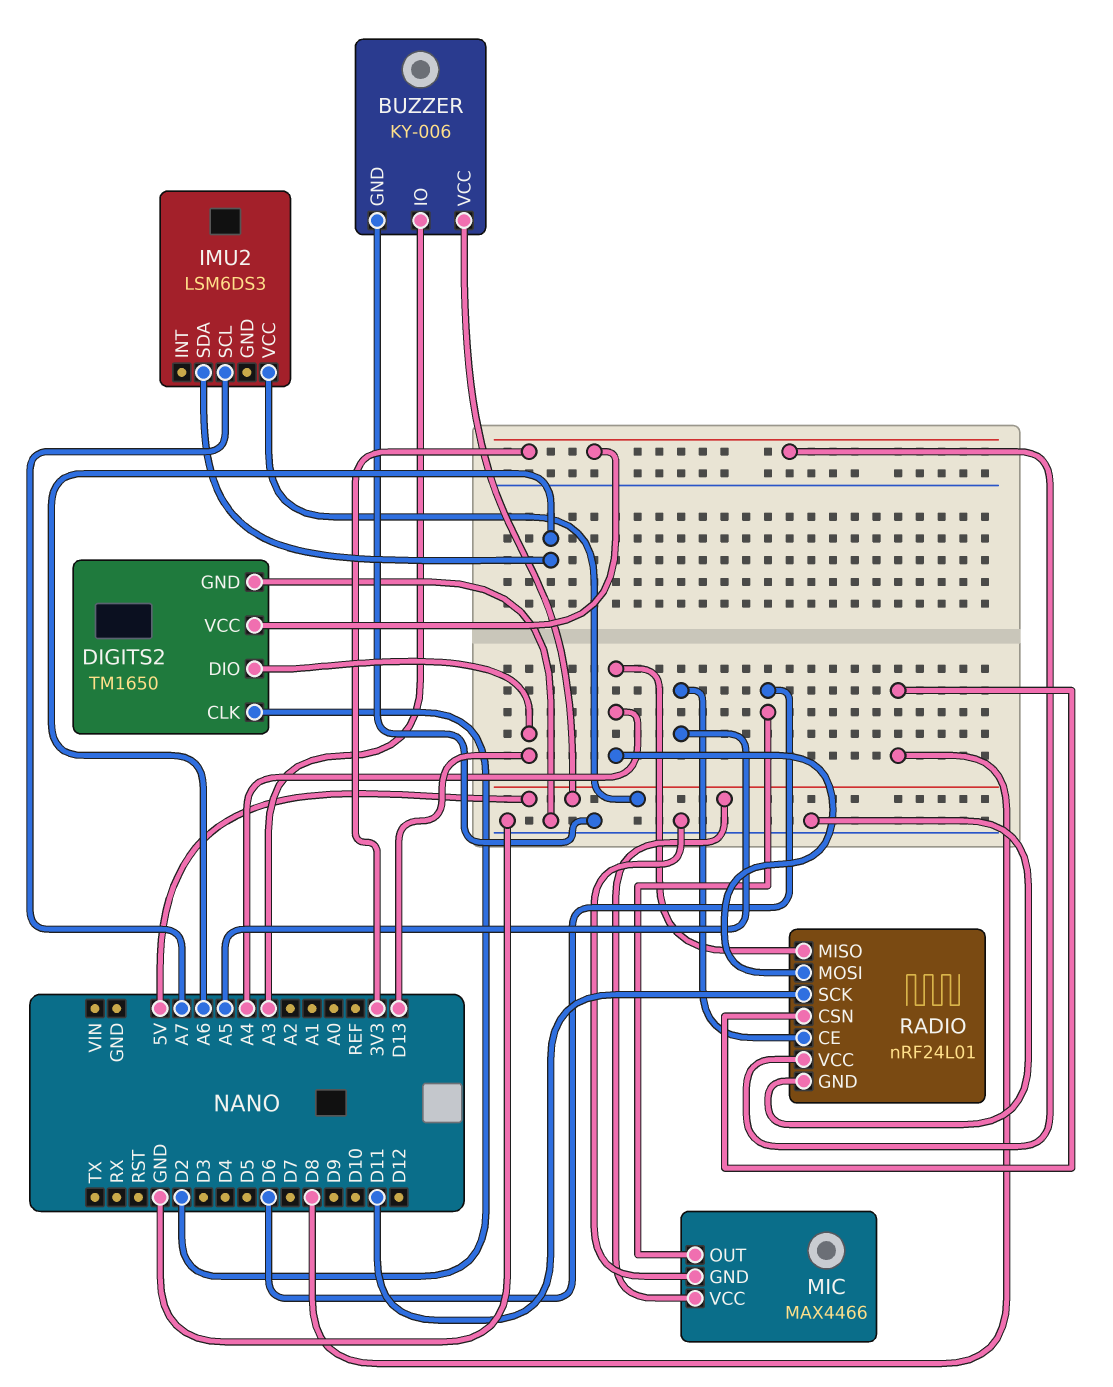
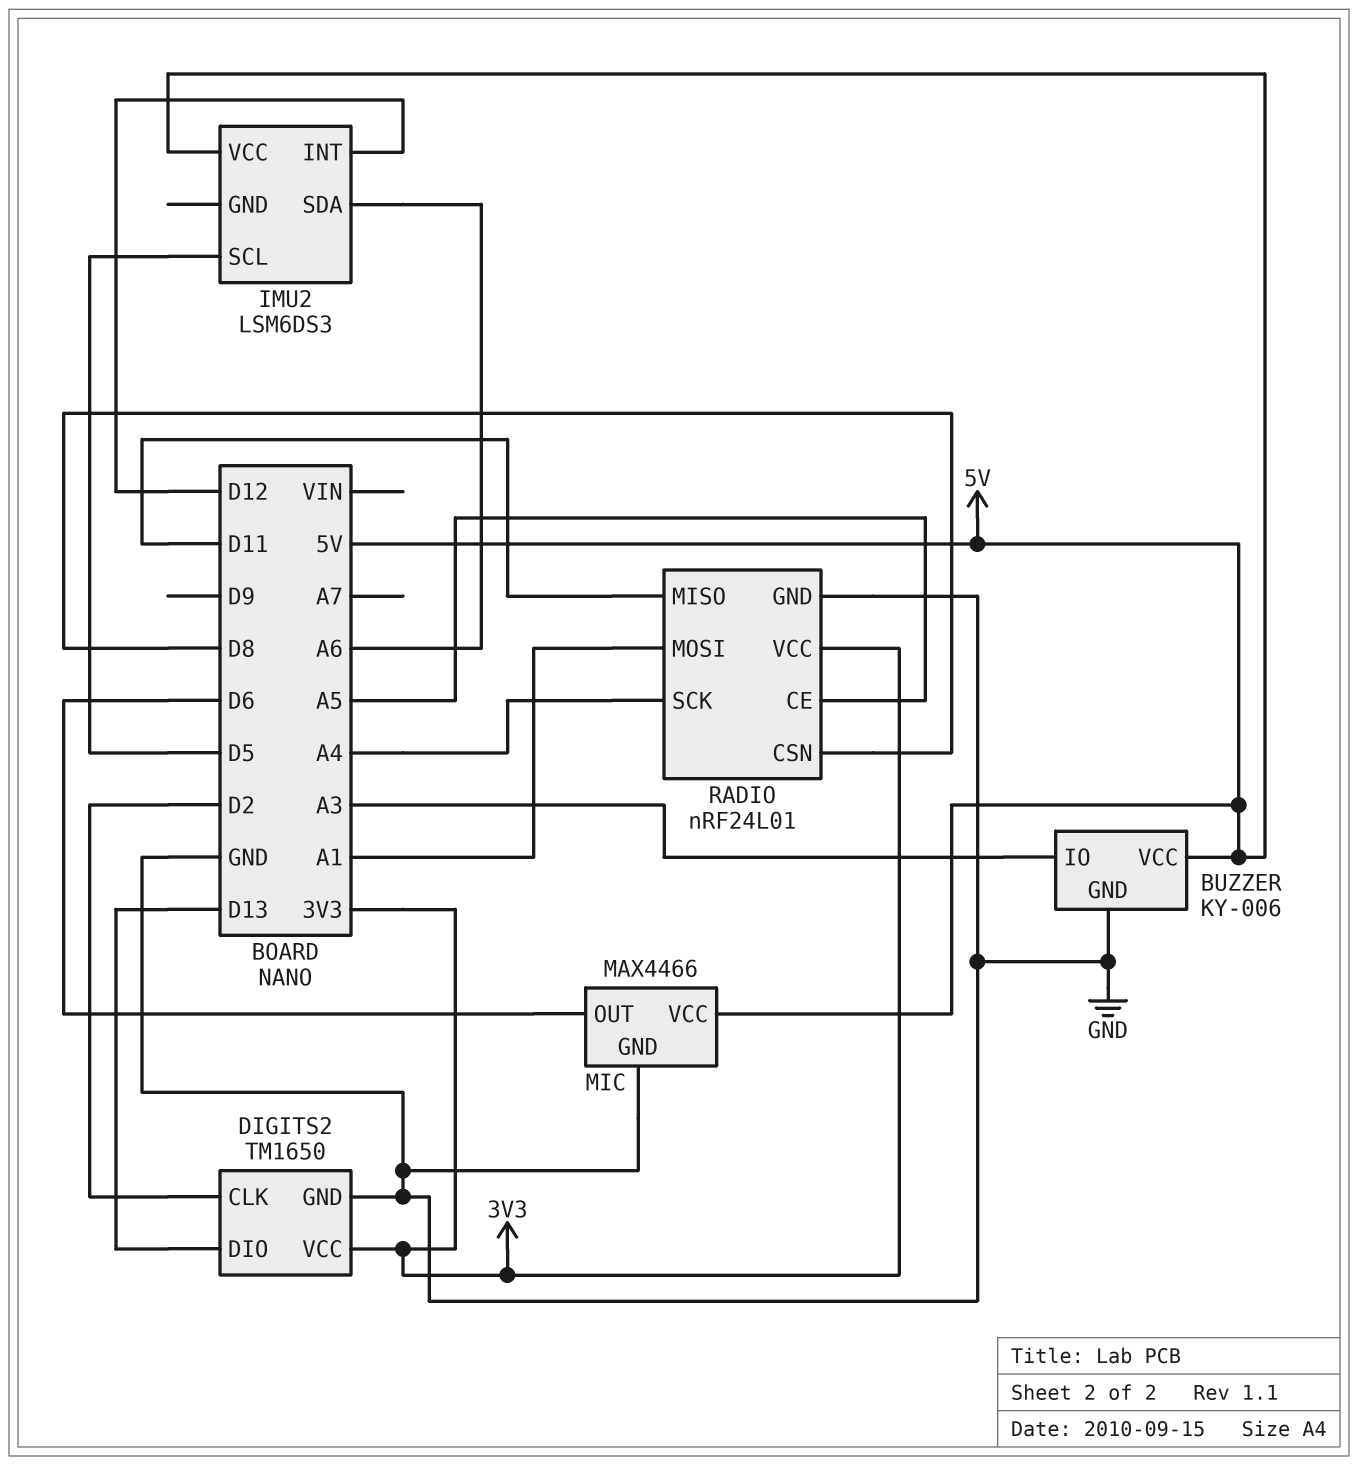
IMU2 pin INT: none -> D12
IMU2 pin SCL: A7 -> D5
RADIO pin MISO: A4 -> D11
RADIO pin MOSI: A4 -> A1
RADIO pin SCK: D11 -> A4

